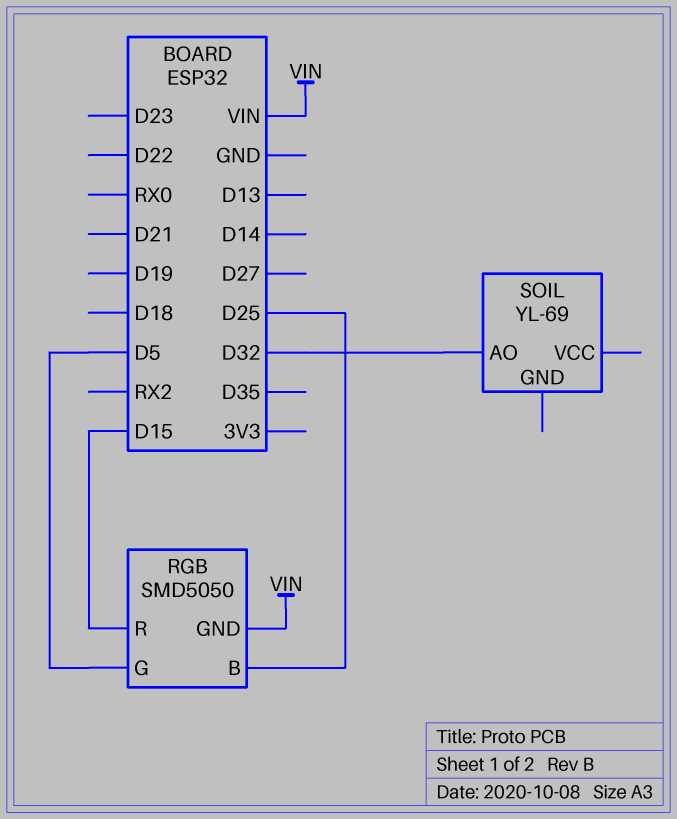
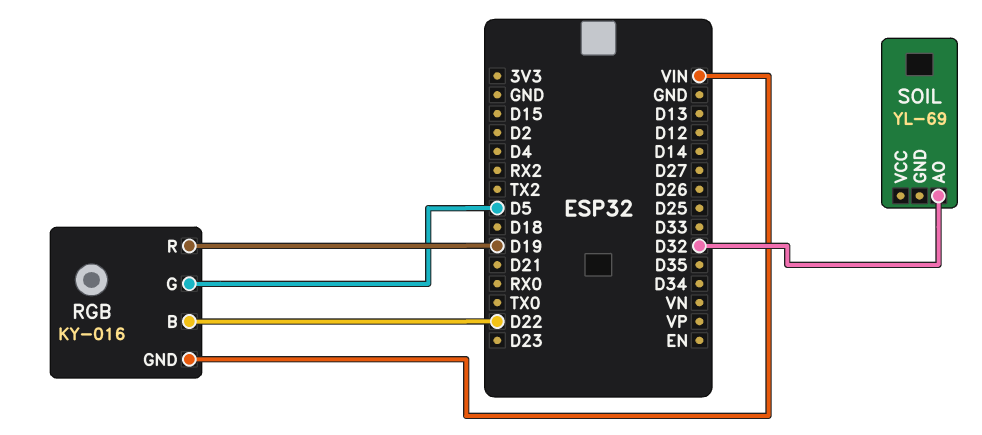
RGB: SMD5050 -> KY-016
RGB pin B: D25 -> D22
RGB pin R: D15 -> D19

